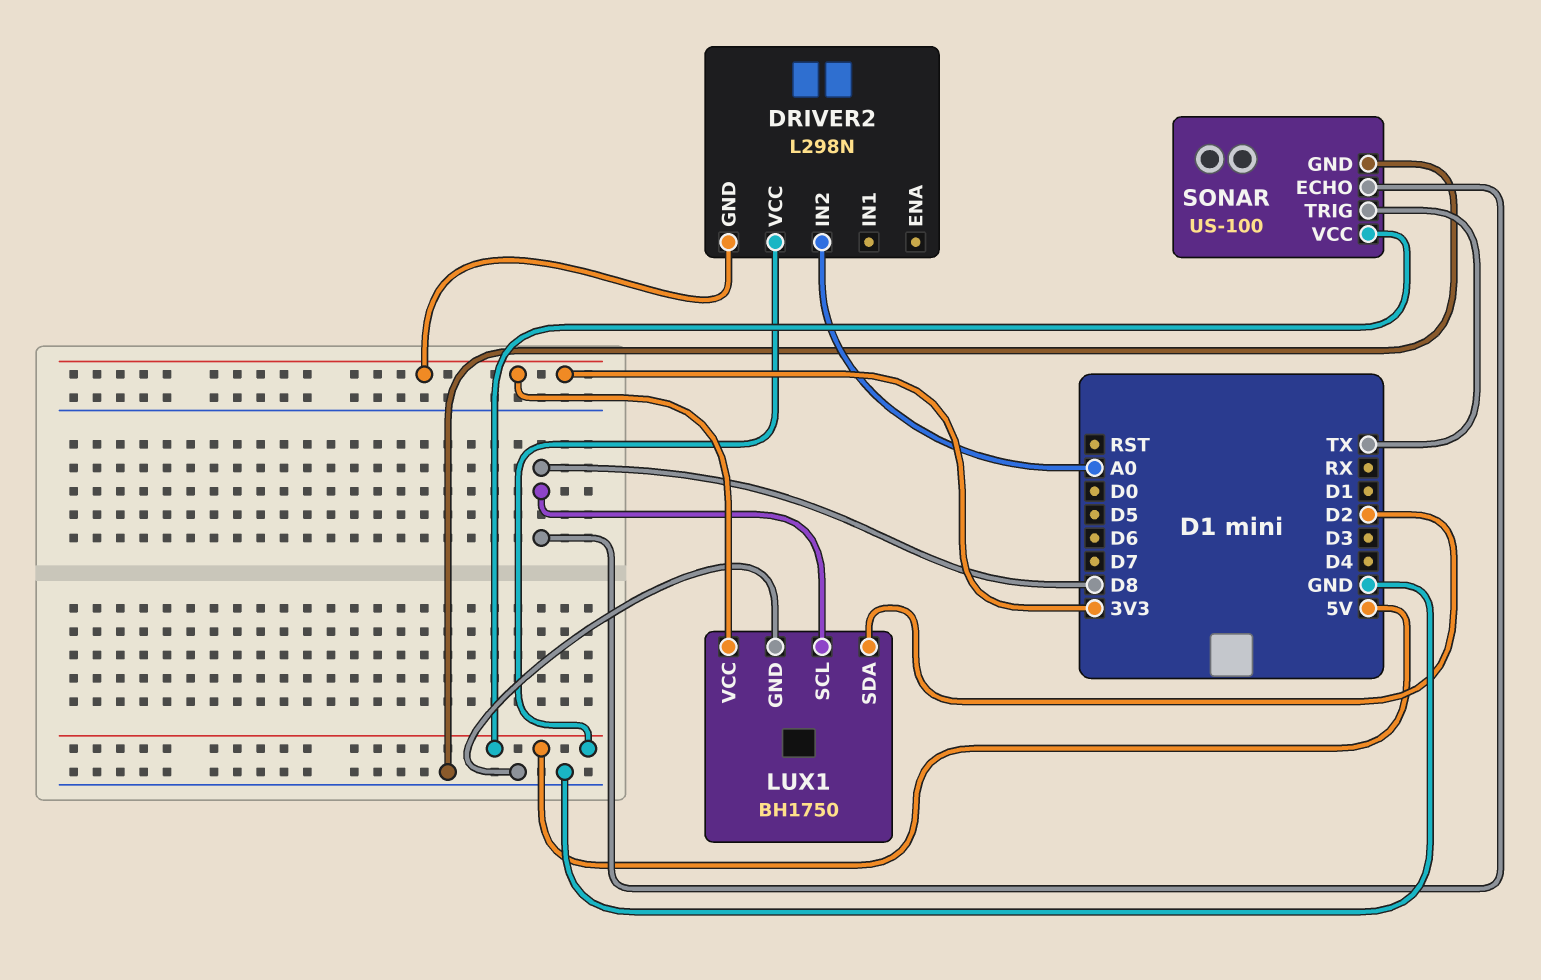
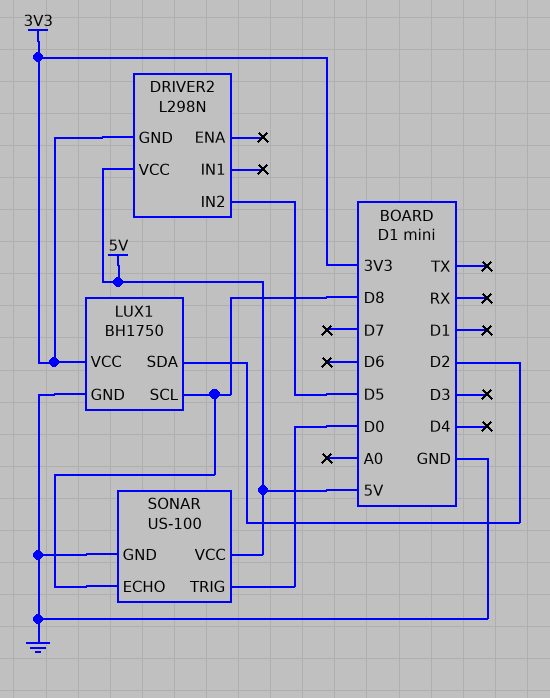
DRIVER2 pin IN2: A0 -> D5
SONAR pin TRIG: TX -> D0

